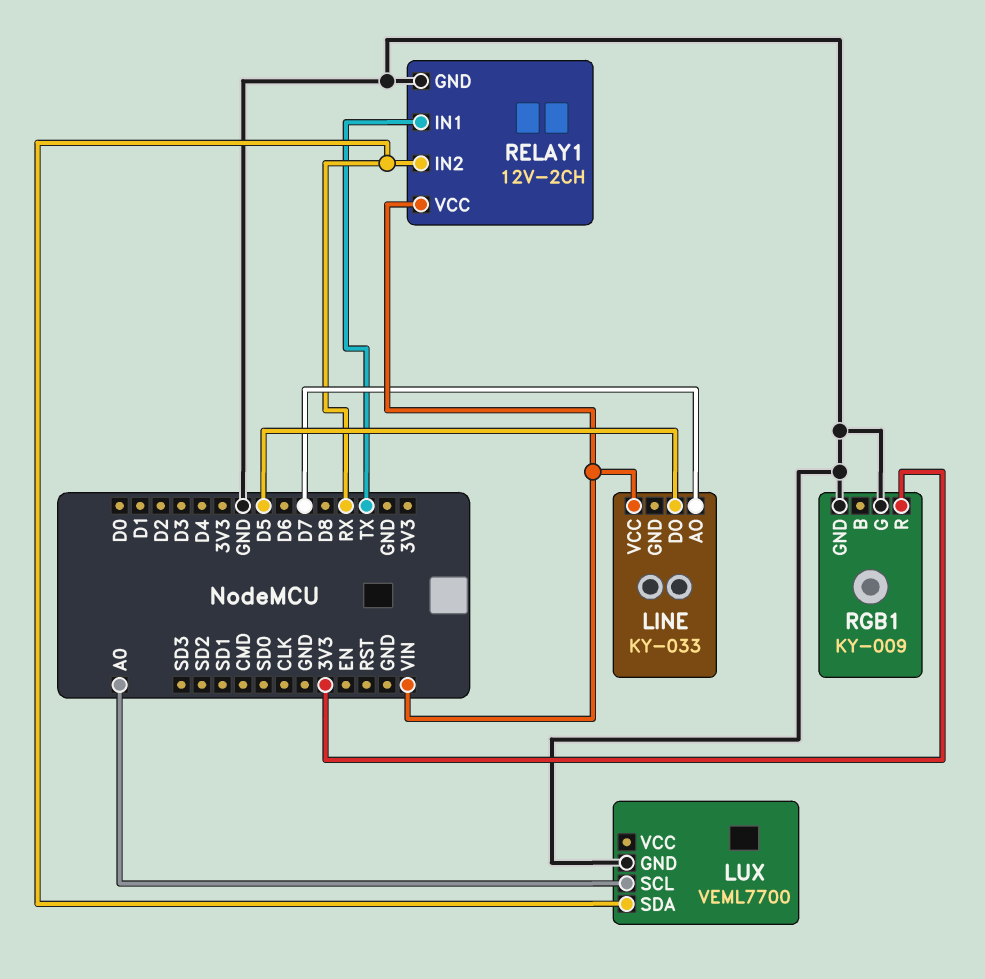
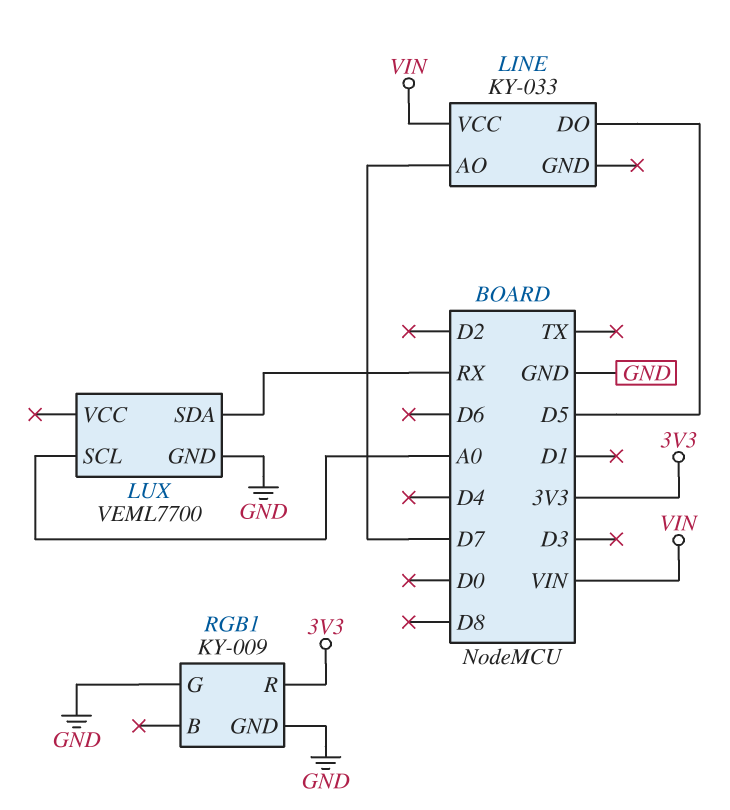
RELAY1: 12V-2CH -> none
RELAY1 pin GND: GND -> none
RELAY1 pin IN1: TX -> none
RELAY1 pin IN2: RX -> none
RELAY1 pin VCC: VIN -> none

